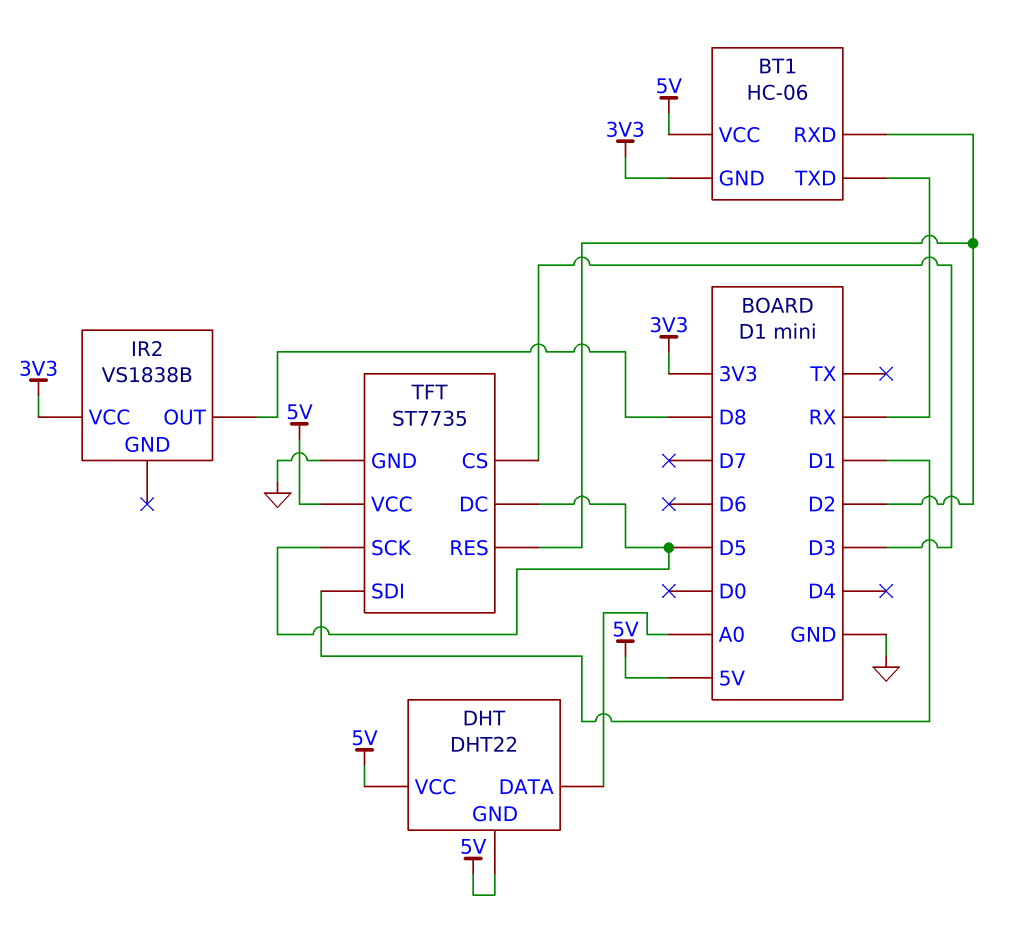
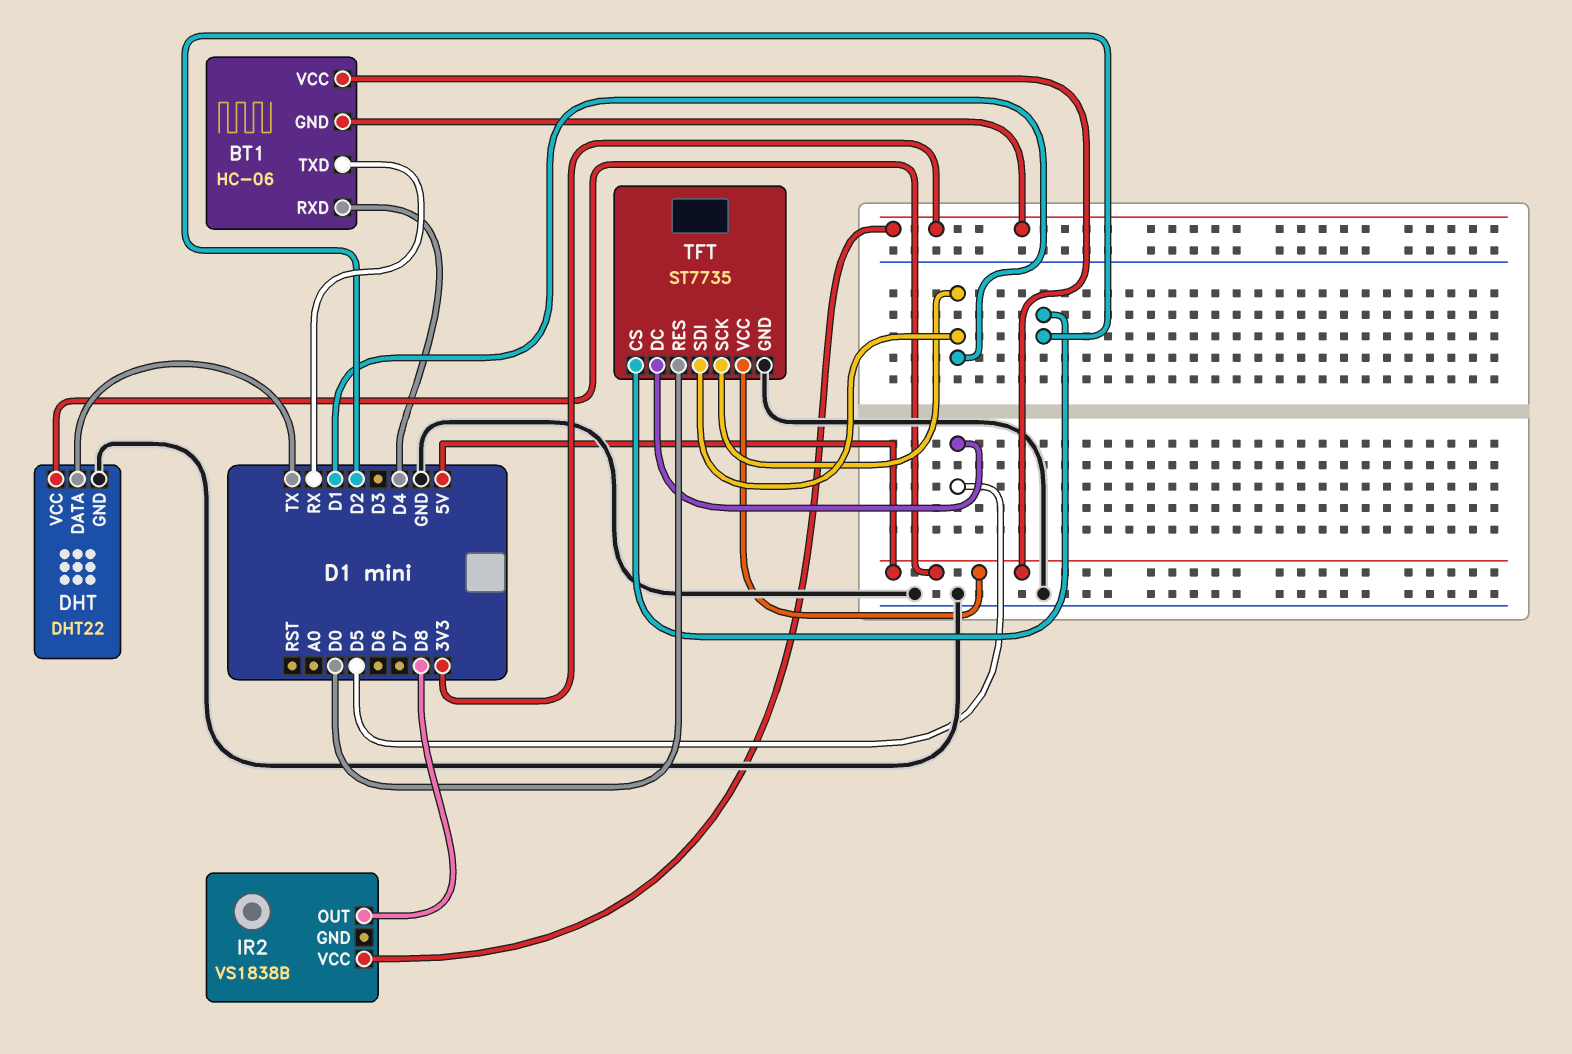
BT1 pin RXD: D2 -> D4
DHT pin DATA: A0 -> TX
DHT pin GND: 5V -> GND
TFT pin CS: D3 -> D2
TFT pin RES: D2 -> D0
TFT pin SCK: D5 -> D1

